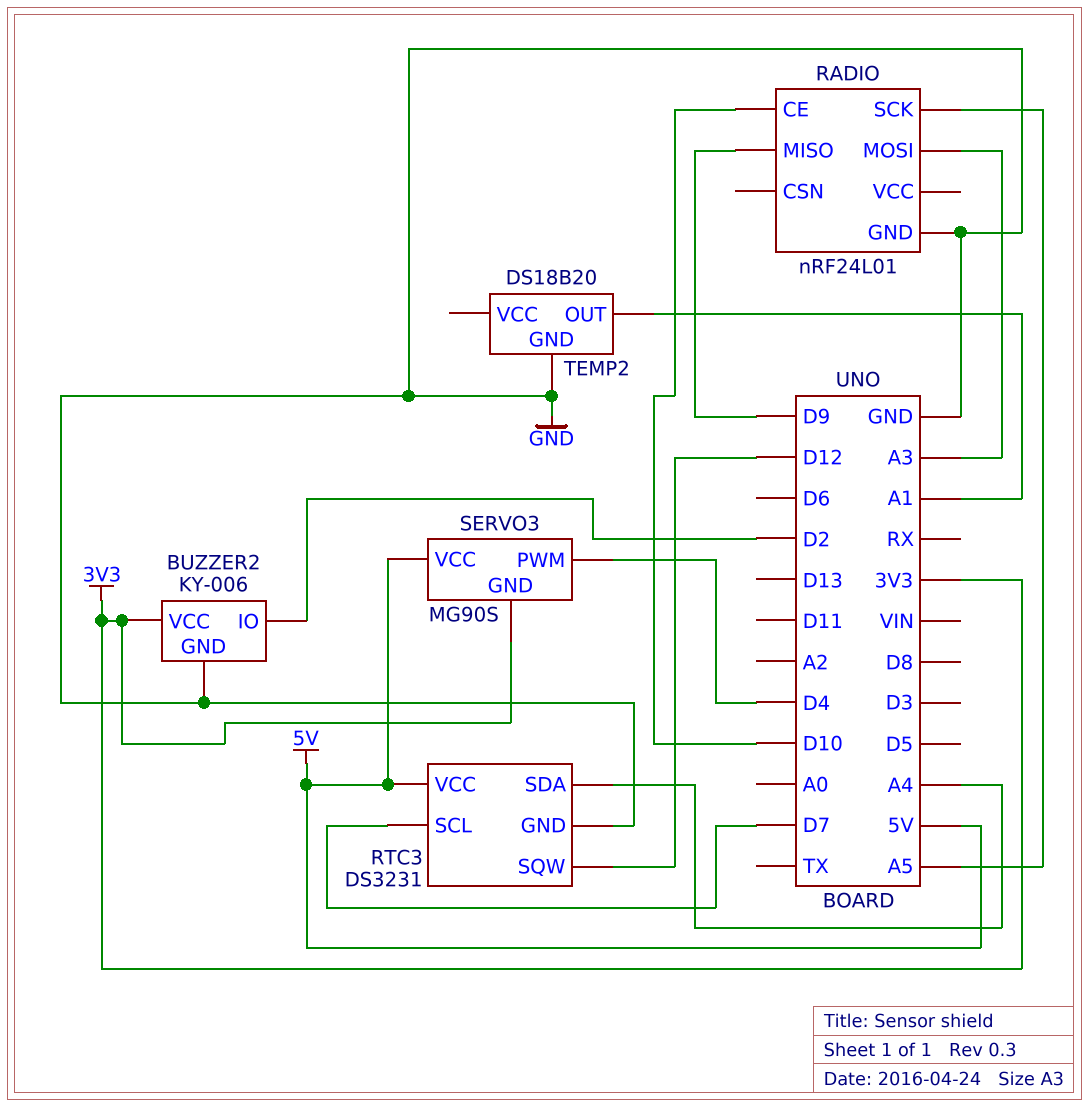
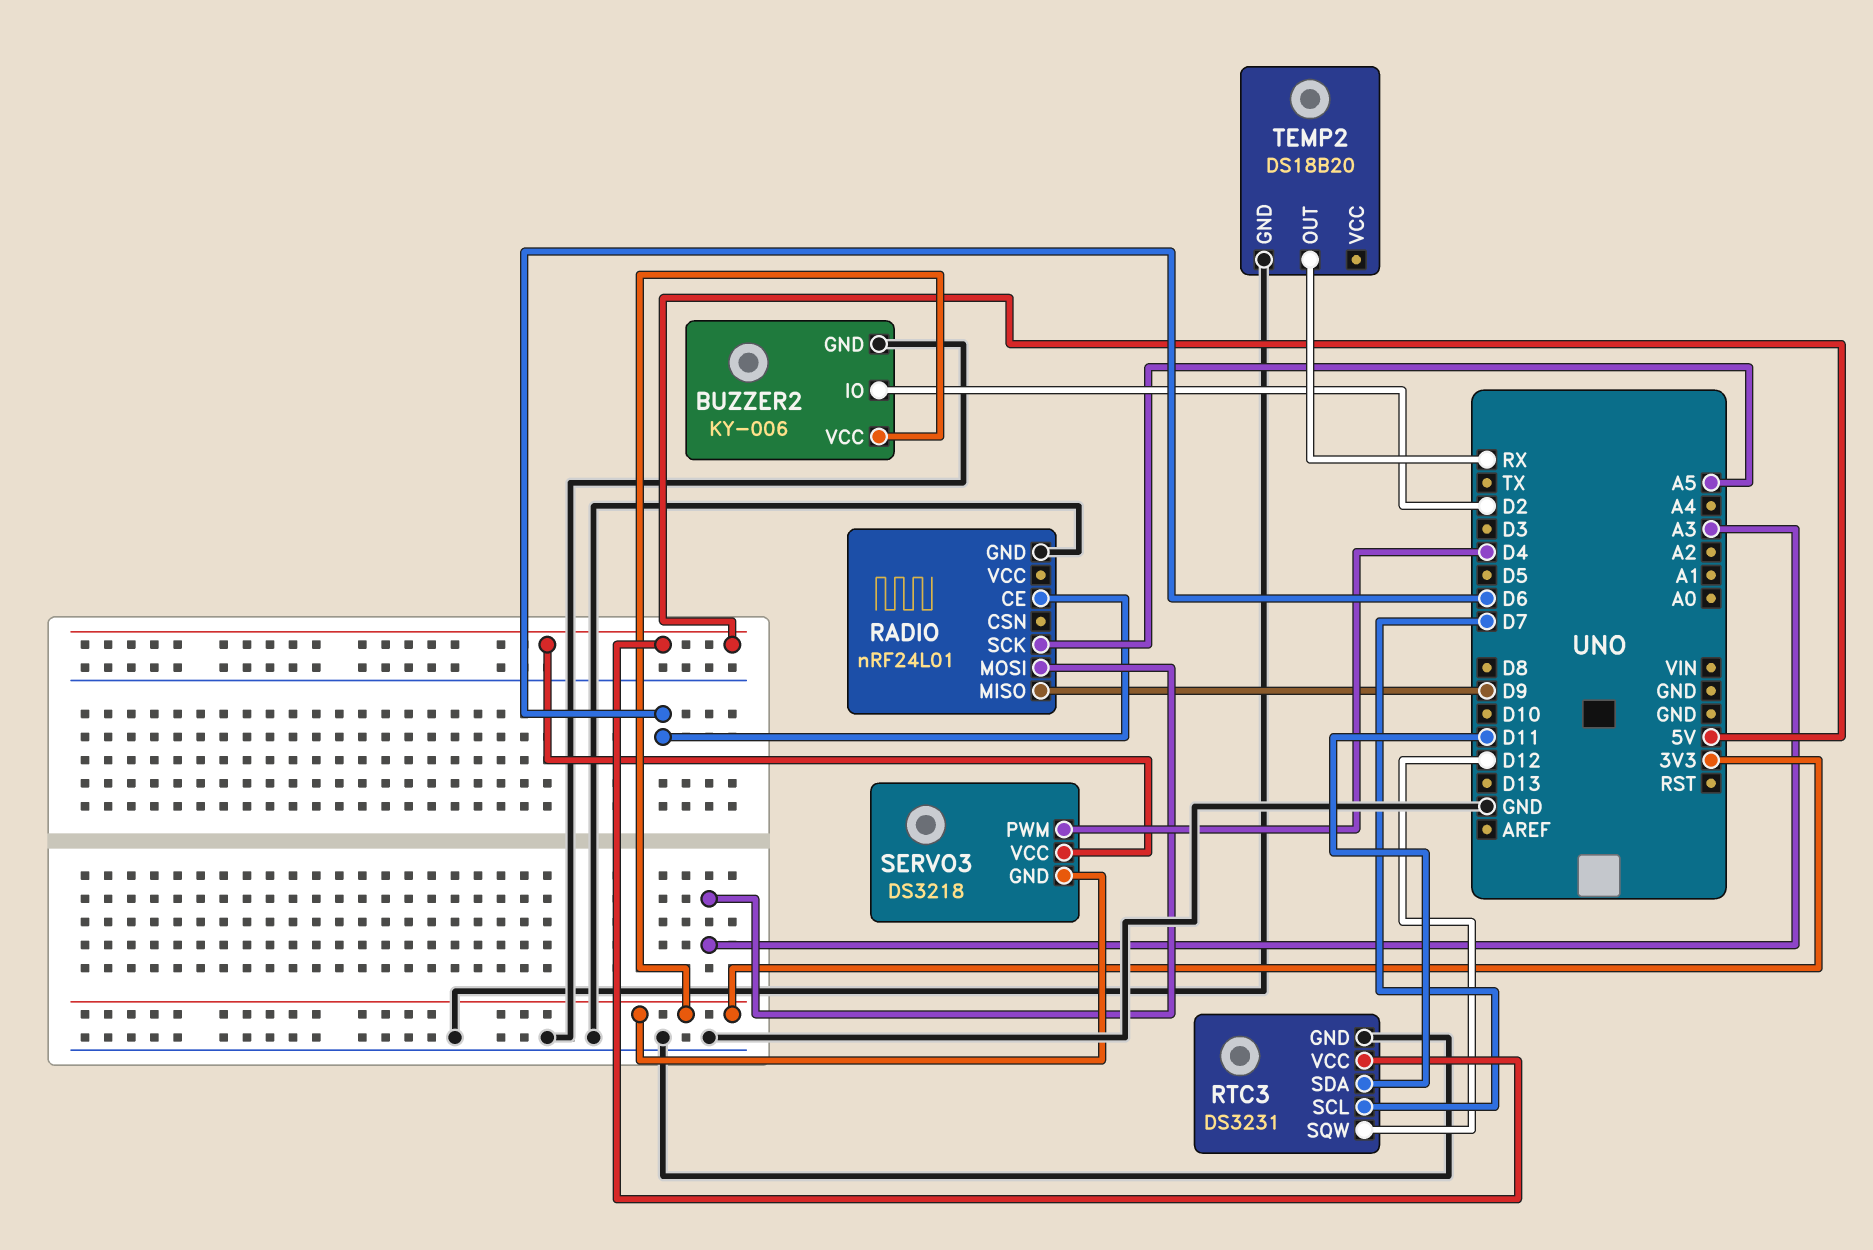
RADIO pin CE: D10 -> D6
RTC3 pin SDA: A4 -> D11
SERVO3: MG90S -> DS3218
TEMP2 pin OUT: A1 -> RX

